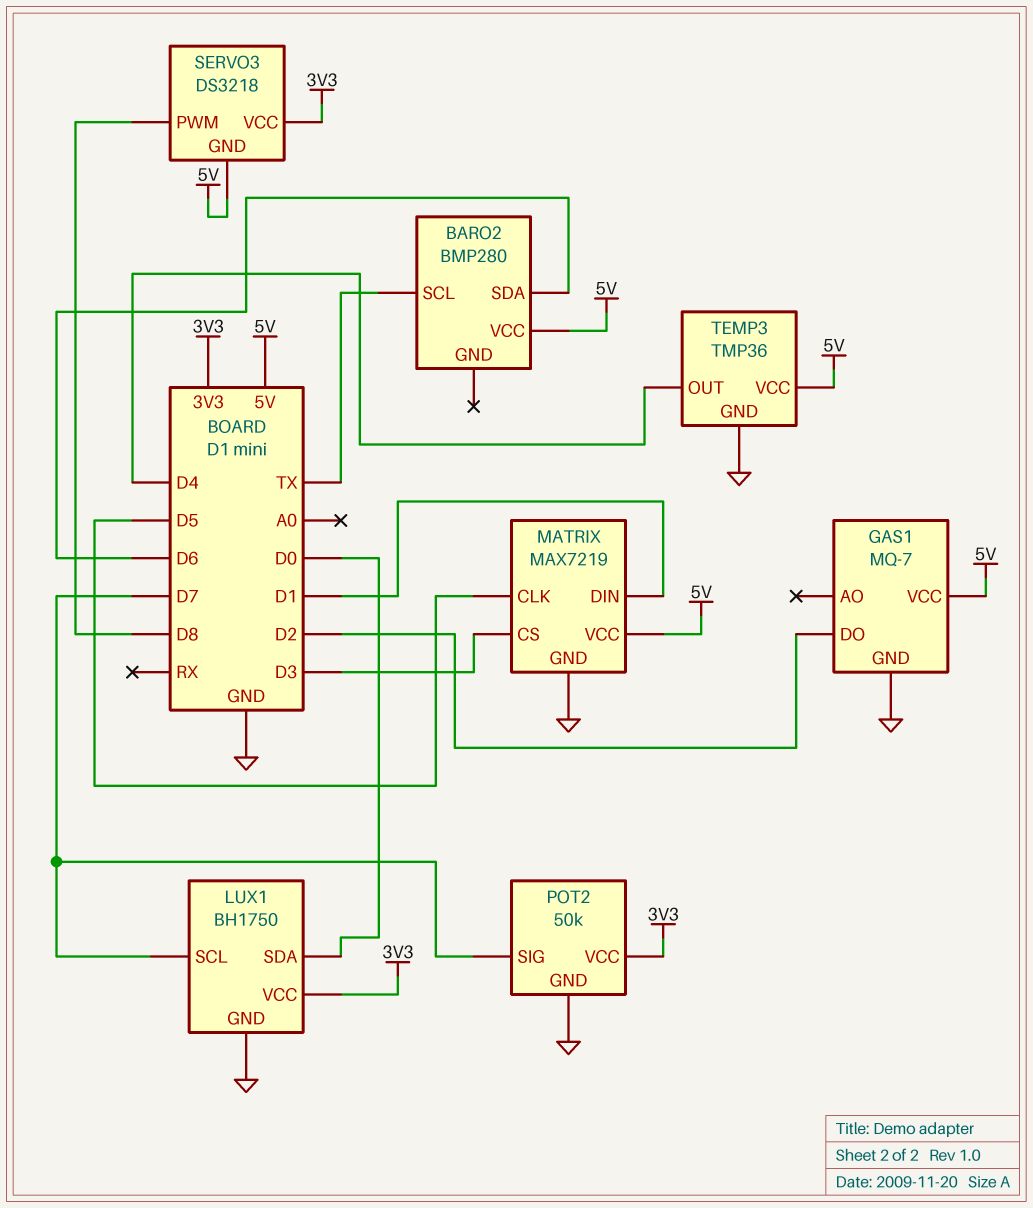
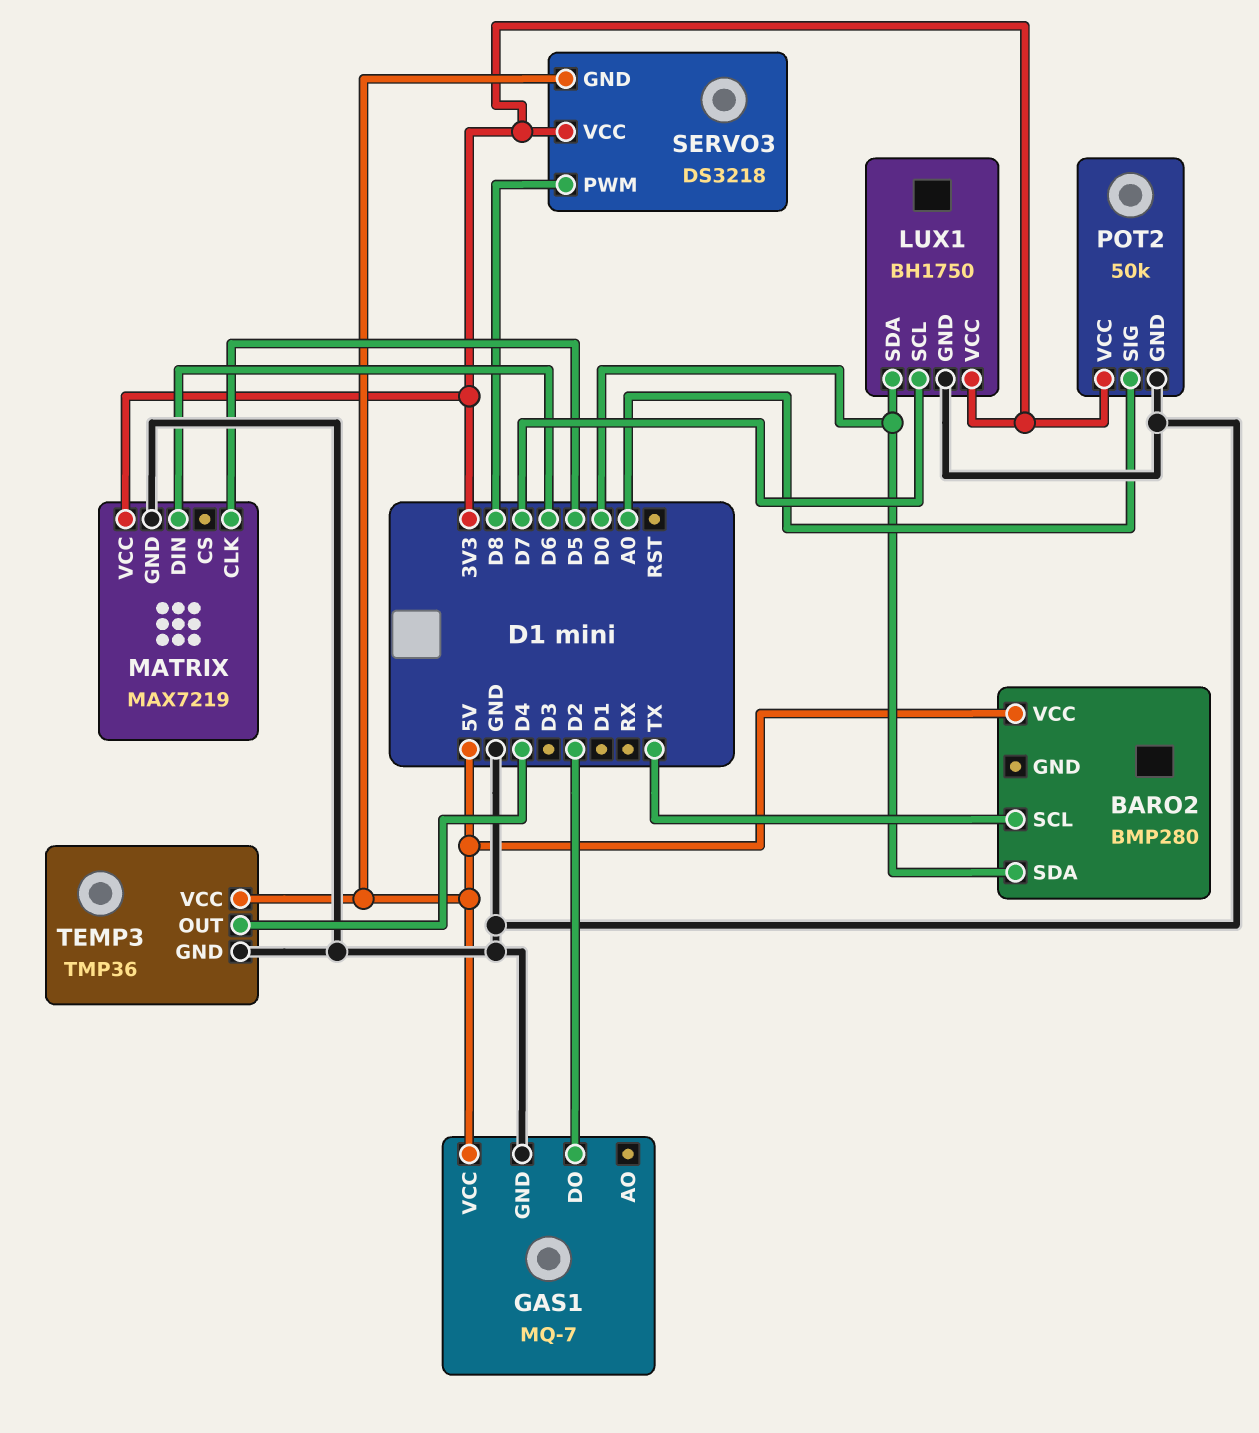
BARO2 pin SDA: D6 -> D0
MATRIX pin CS: D3 -> none
MATRIX pin DIN: D1 -> D6
MATRIX pin VCC: 5V -> 3V3
POT2 pin SIG: D7 -> A0

